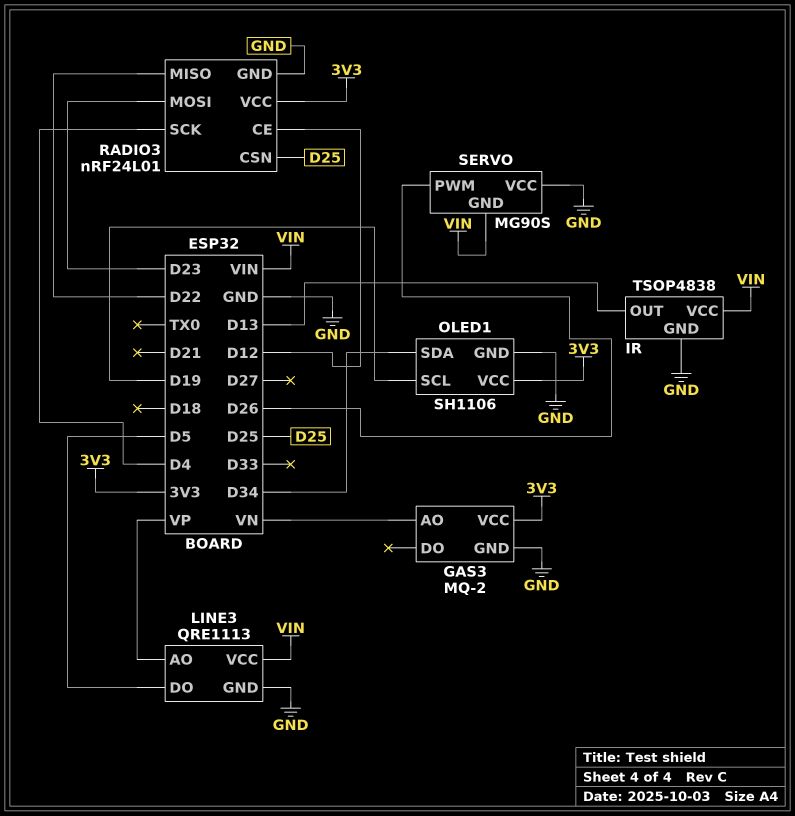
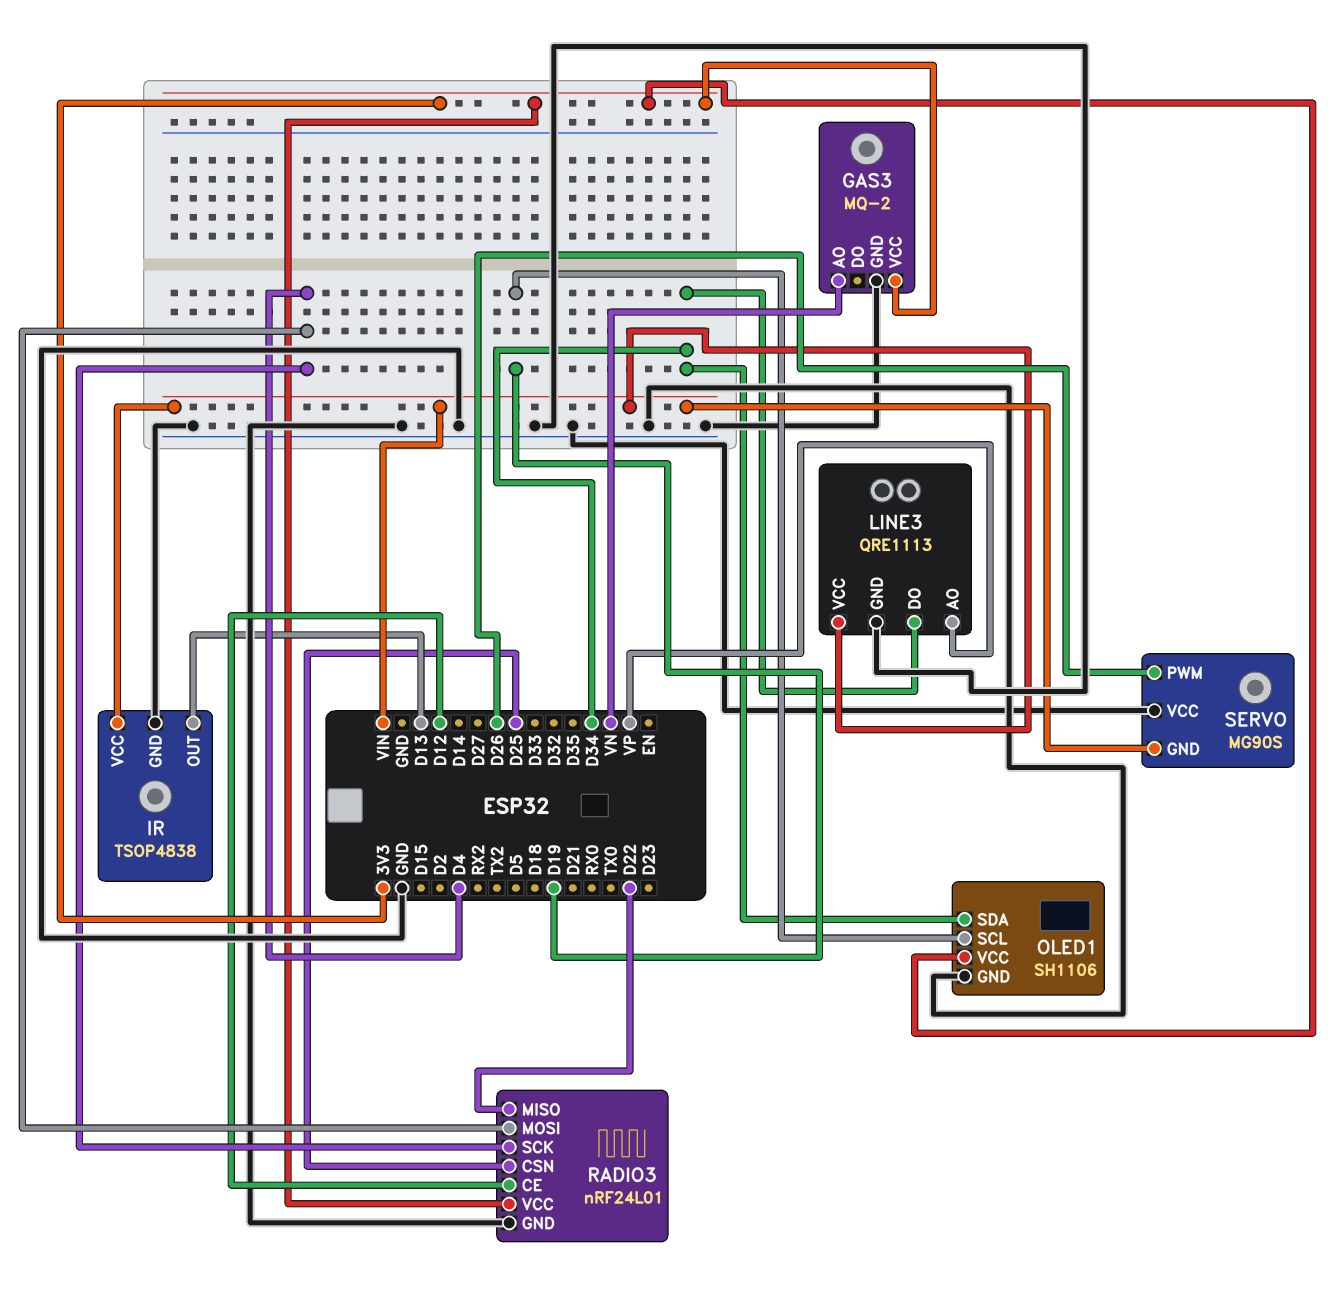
LINE3 pin DO: D5 -> D34
RADIO3 pin MOSI: D23 -> D4

